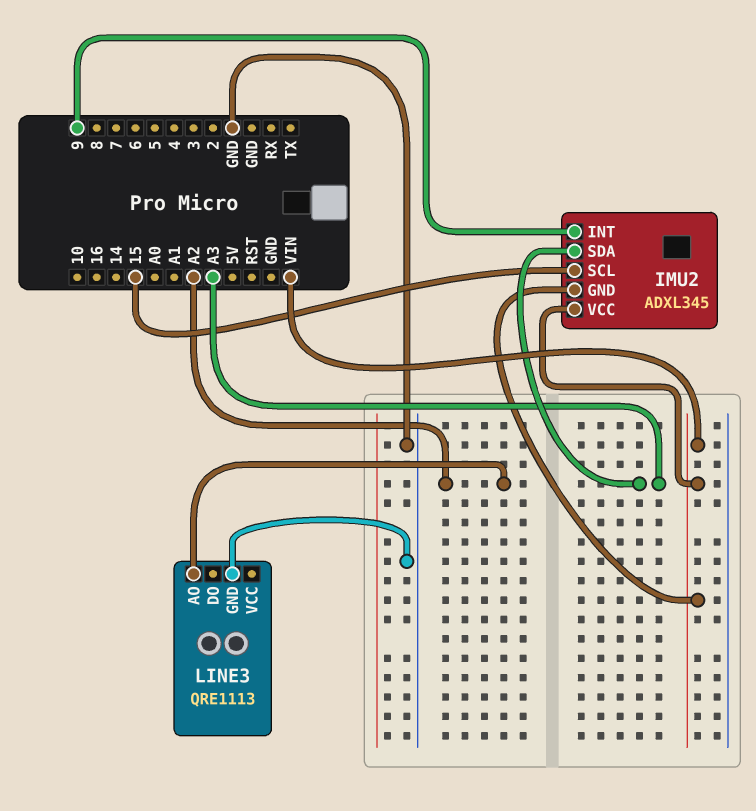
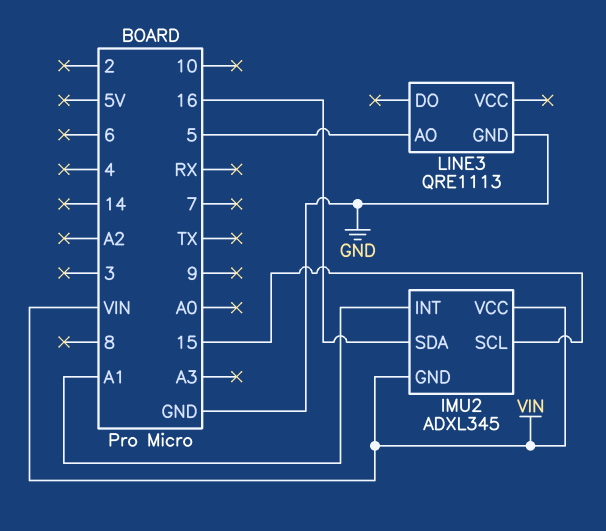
IMU2 pin INT: 9 -> A1
IMU2 pin SDA: A3 -> 16
LINE3 pin AO: A2 -> 5

